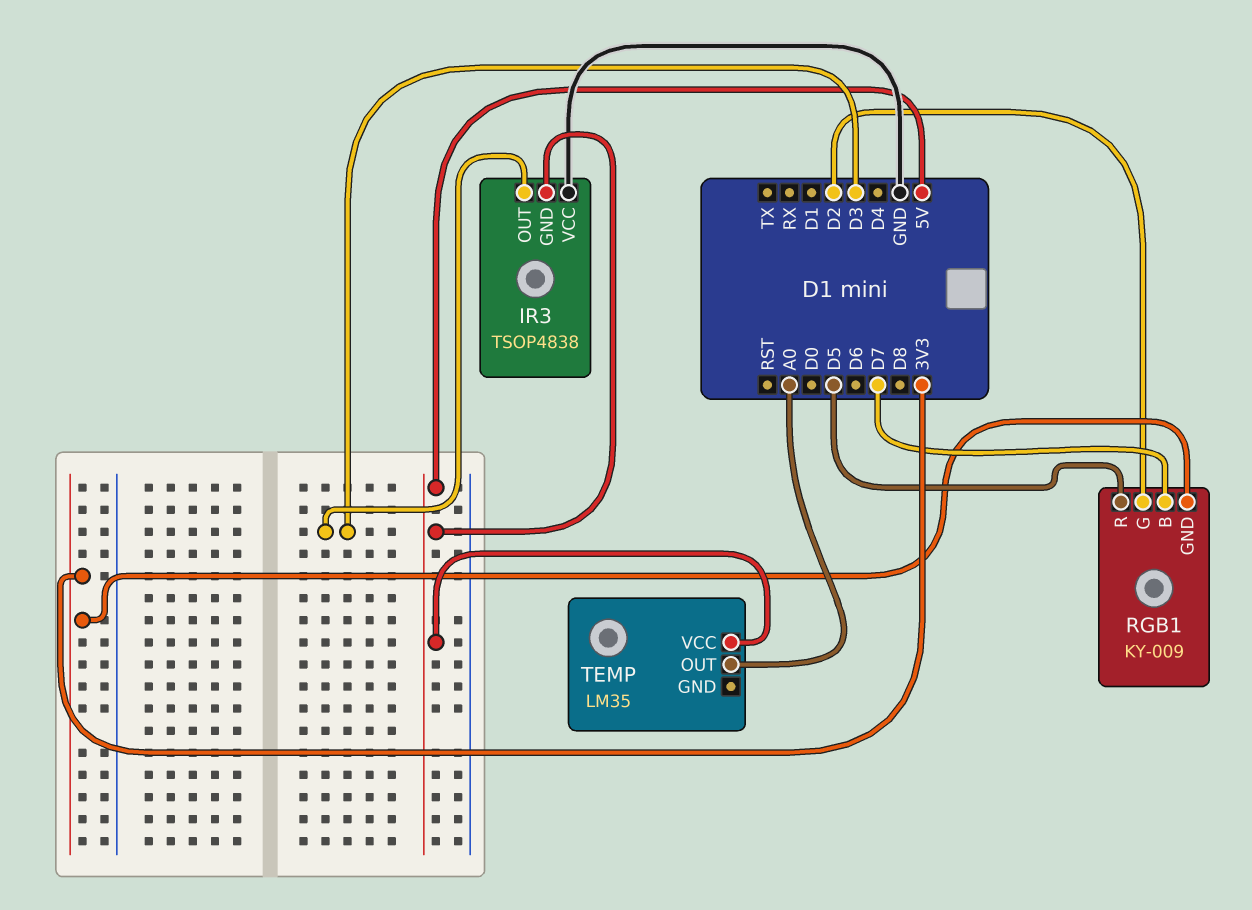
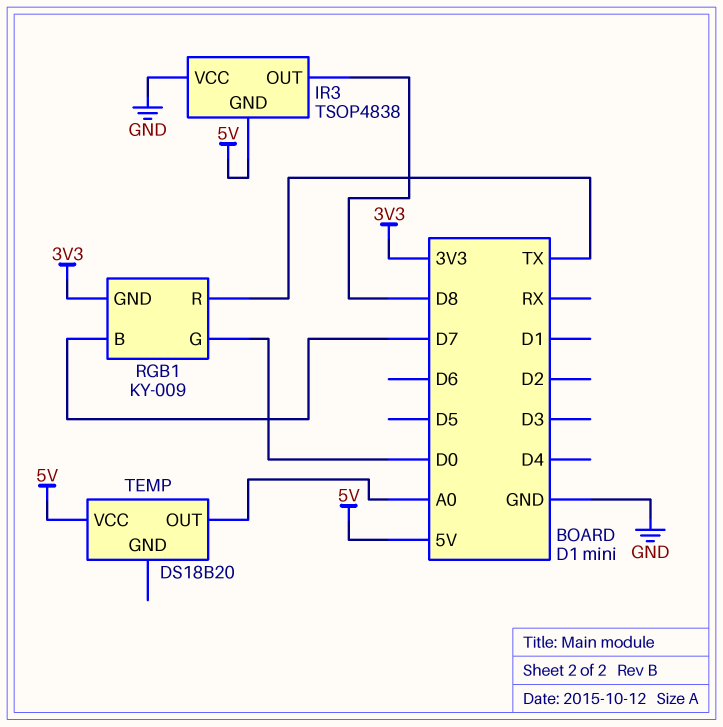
IR3 pin OUT: D3 -> D8
RGB1 pin G: D2 -> D0
RGB1 pin R: D5 -> TX
TEMP: LM35 -> DS18B20

